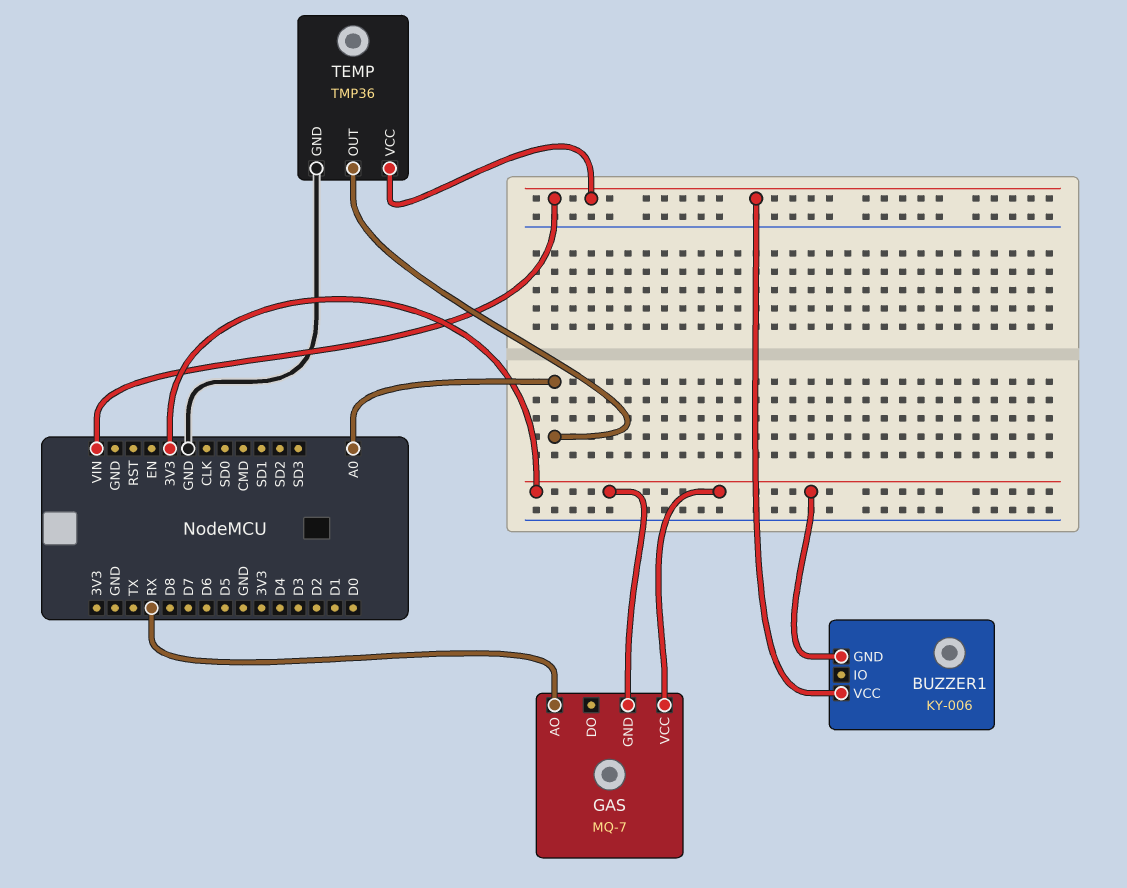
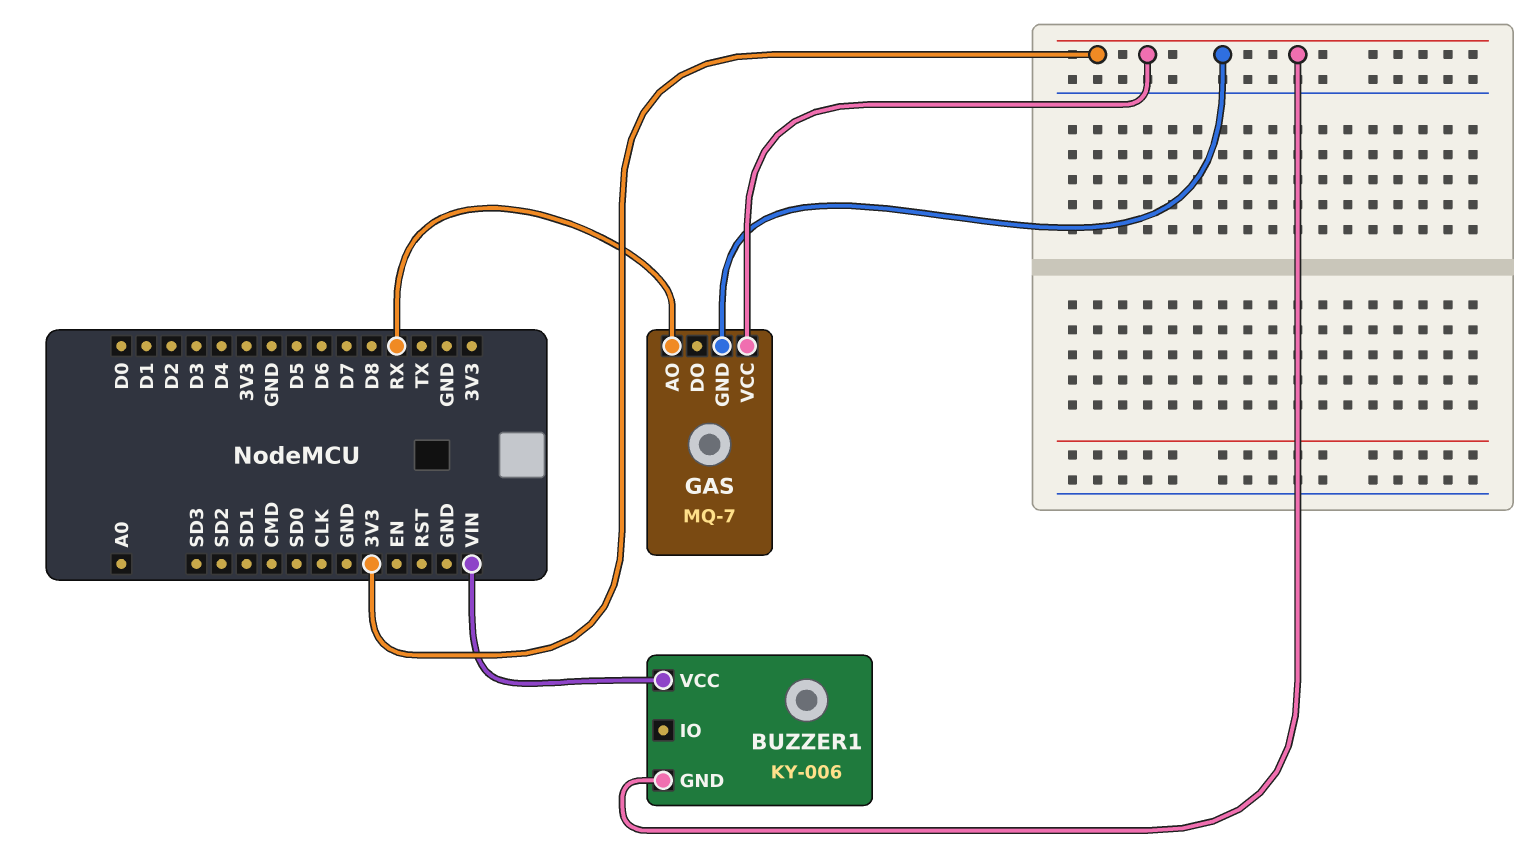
TEMP: TMP36 -> none
TEMP pin GND: GND -> none
TEMP pin OUT: A0 -> none
TEMP pin VCC: VIN -> none

